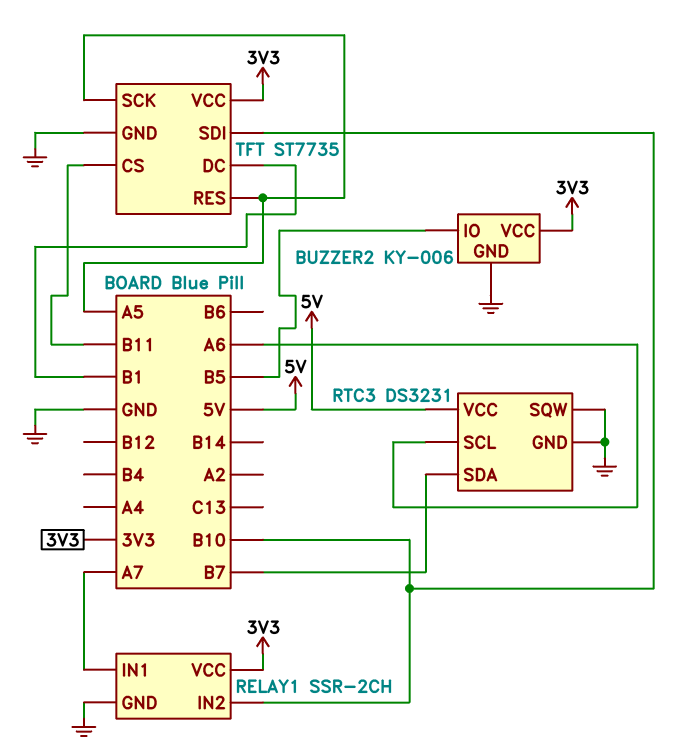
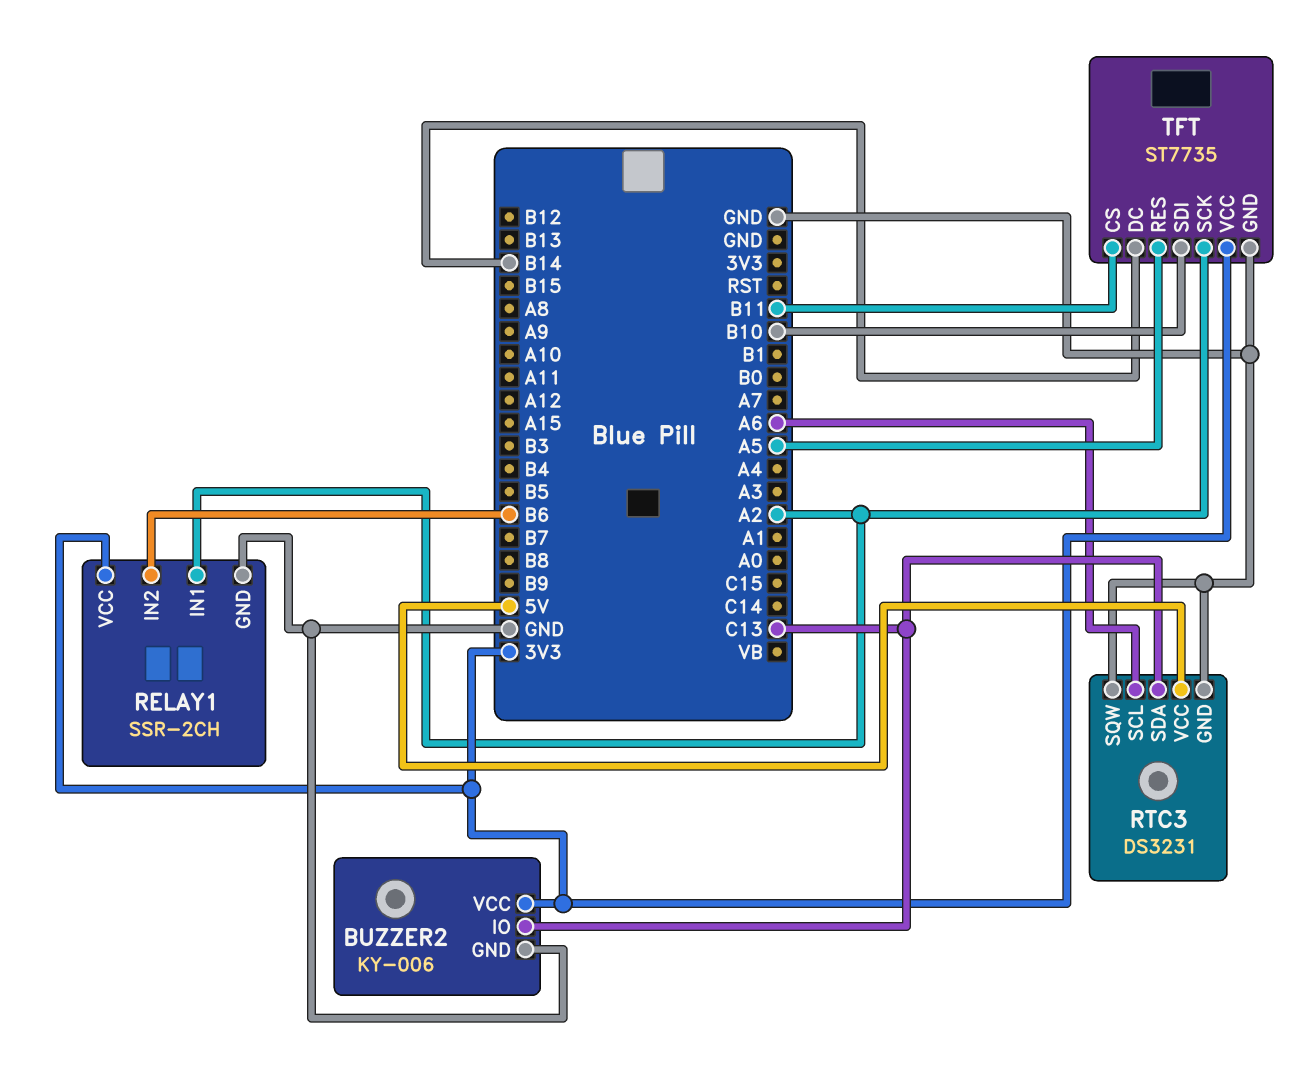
BUZZER2 pin IO: B5 -> C13
RELAY1 pin IN1: A7 -> A2
RELAY1 pin IN2: B10 -> B6
RTC3 pin SDA: B7 -> C13
TFT pin DC: B1 -> B14
TFT pin SCK: A5 -> A2

